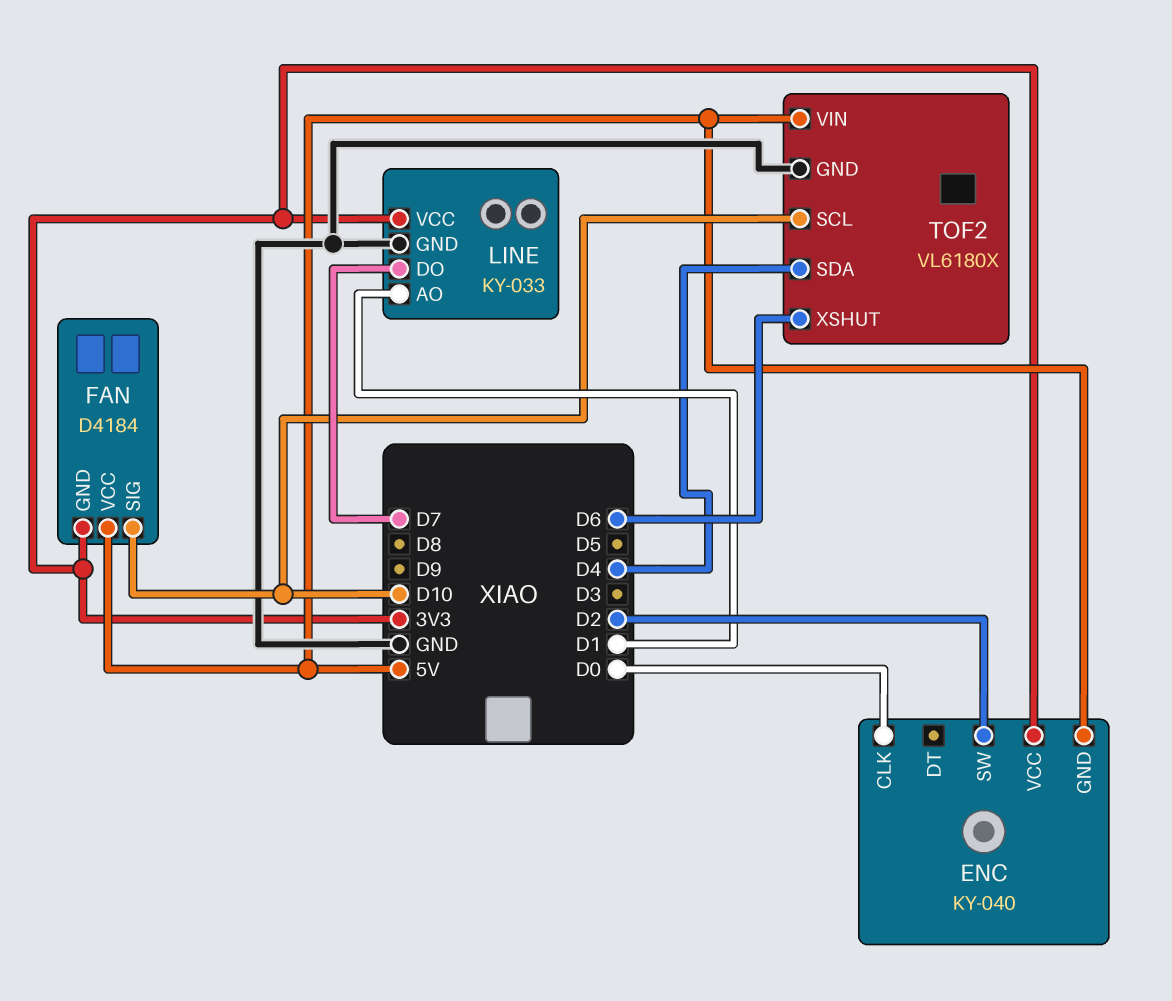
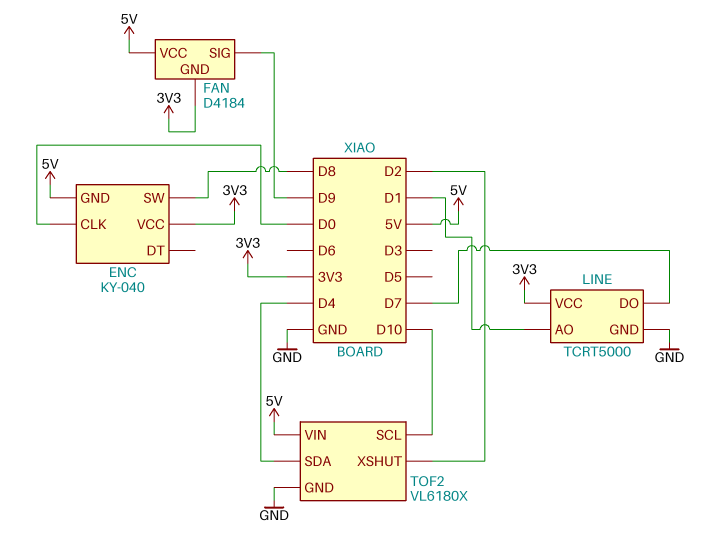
ENC pin SW: D2 -> D8
FAN pin SIG: D10 -> D9
LINE: KY-033 -> TCRT5000
TOF2 pin XSHUT: D6 -> D2

